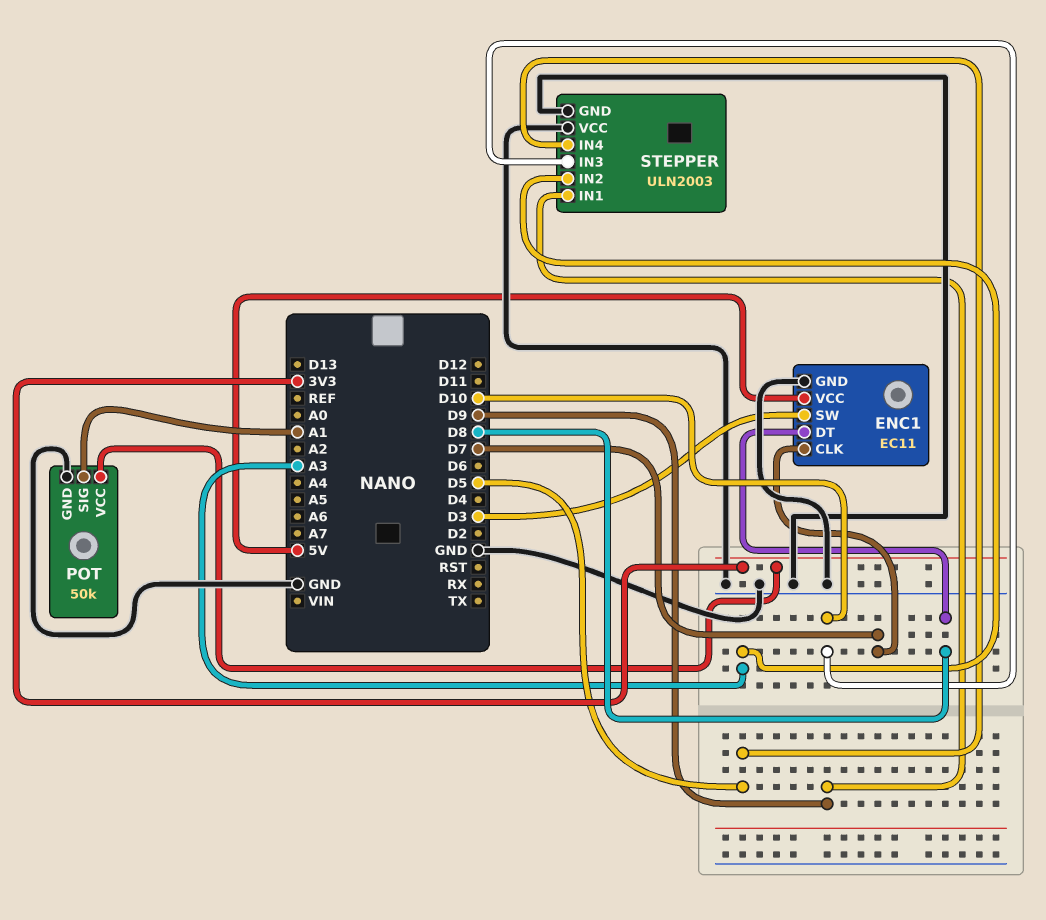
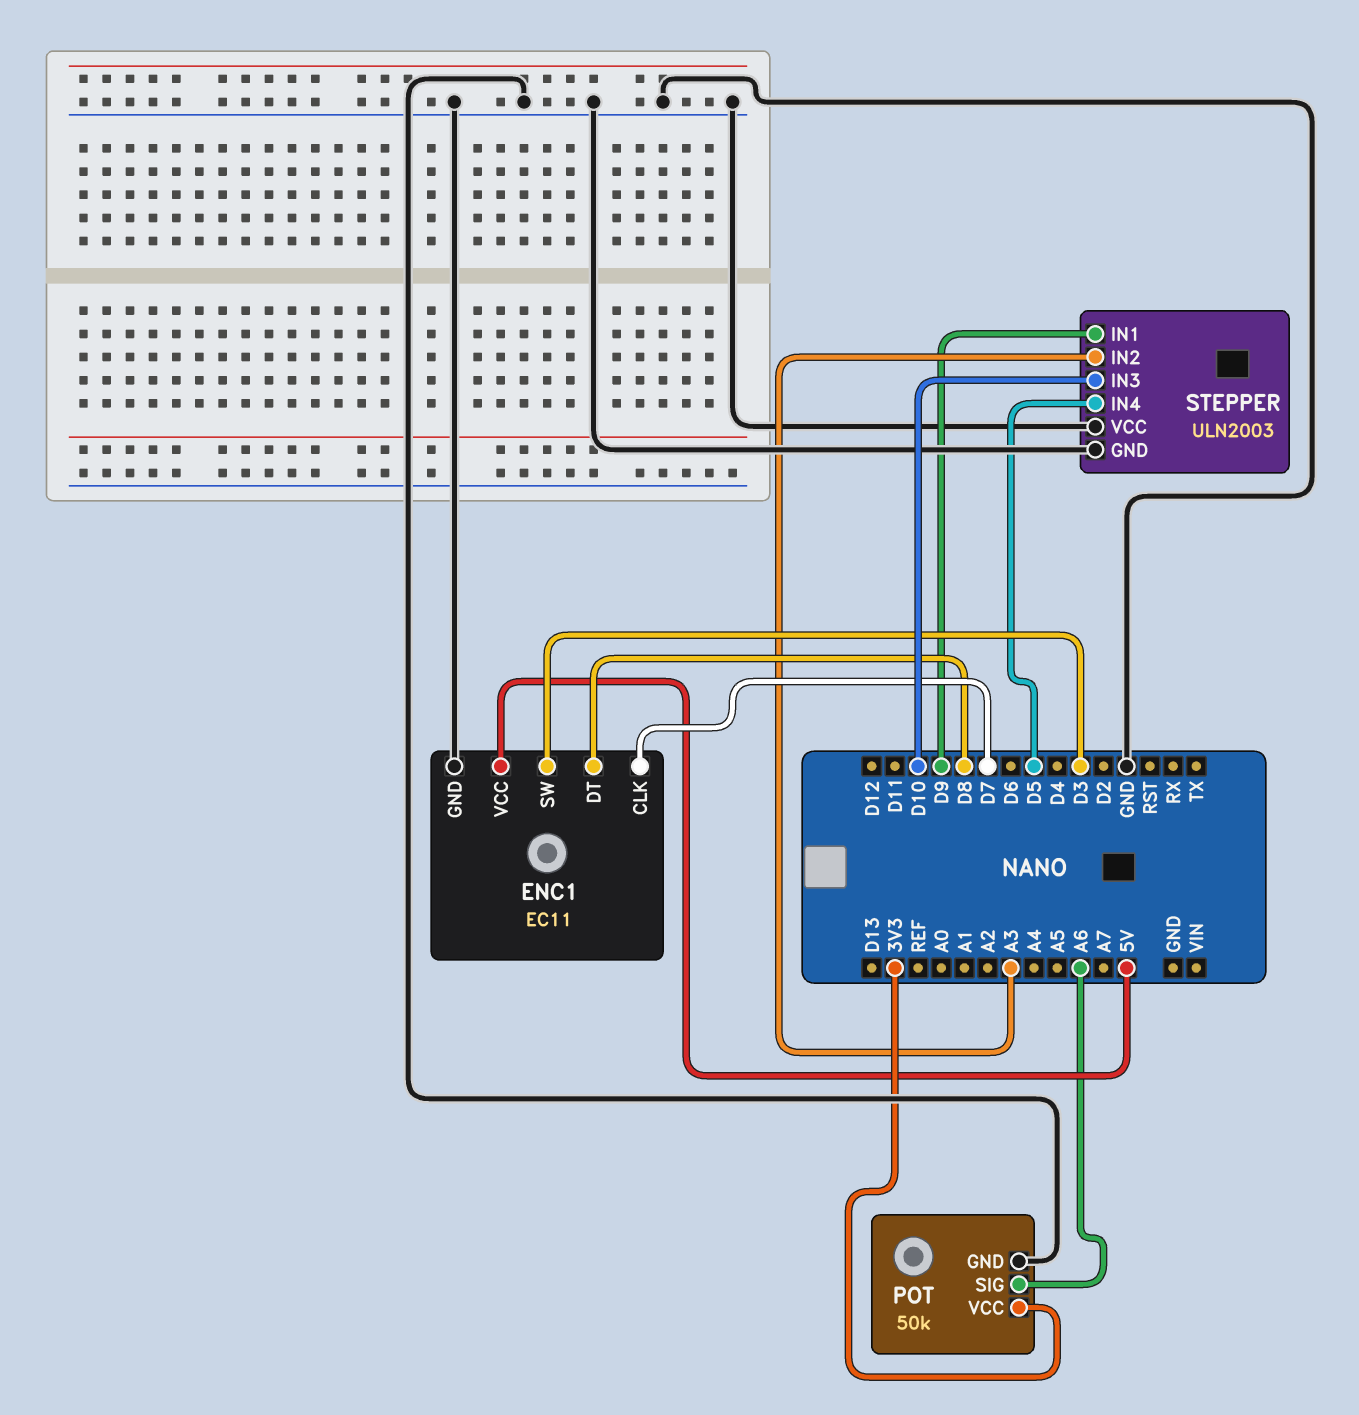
POT pin SIG: A1 -> A6

